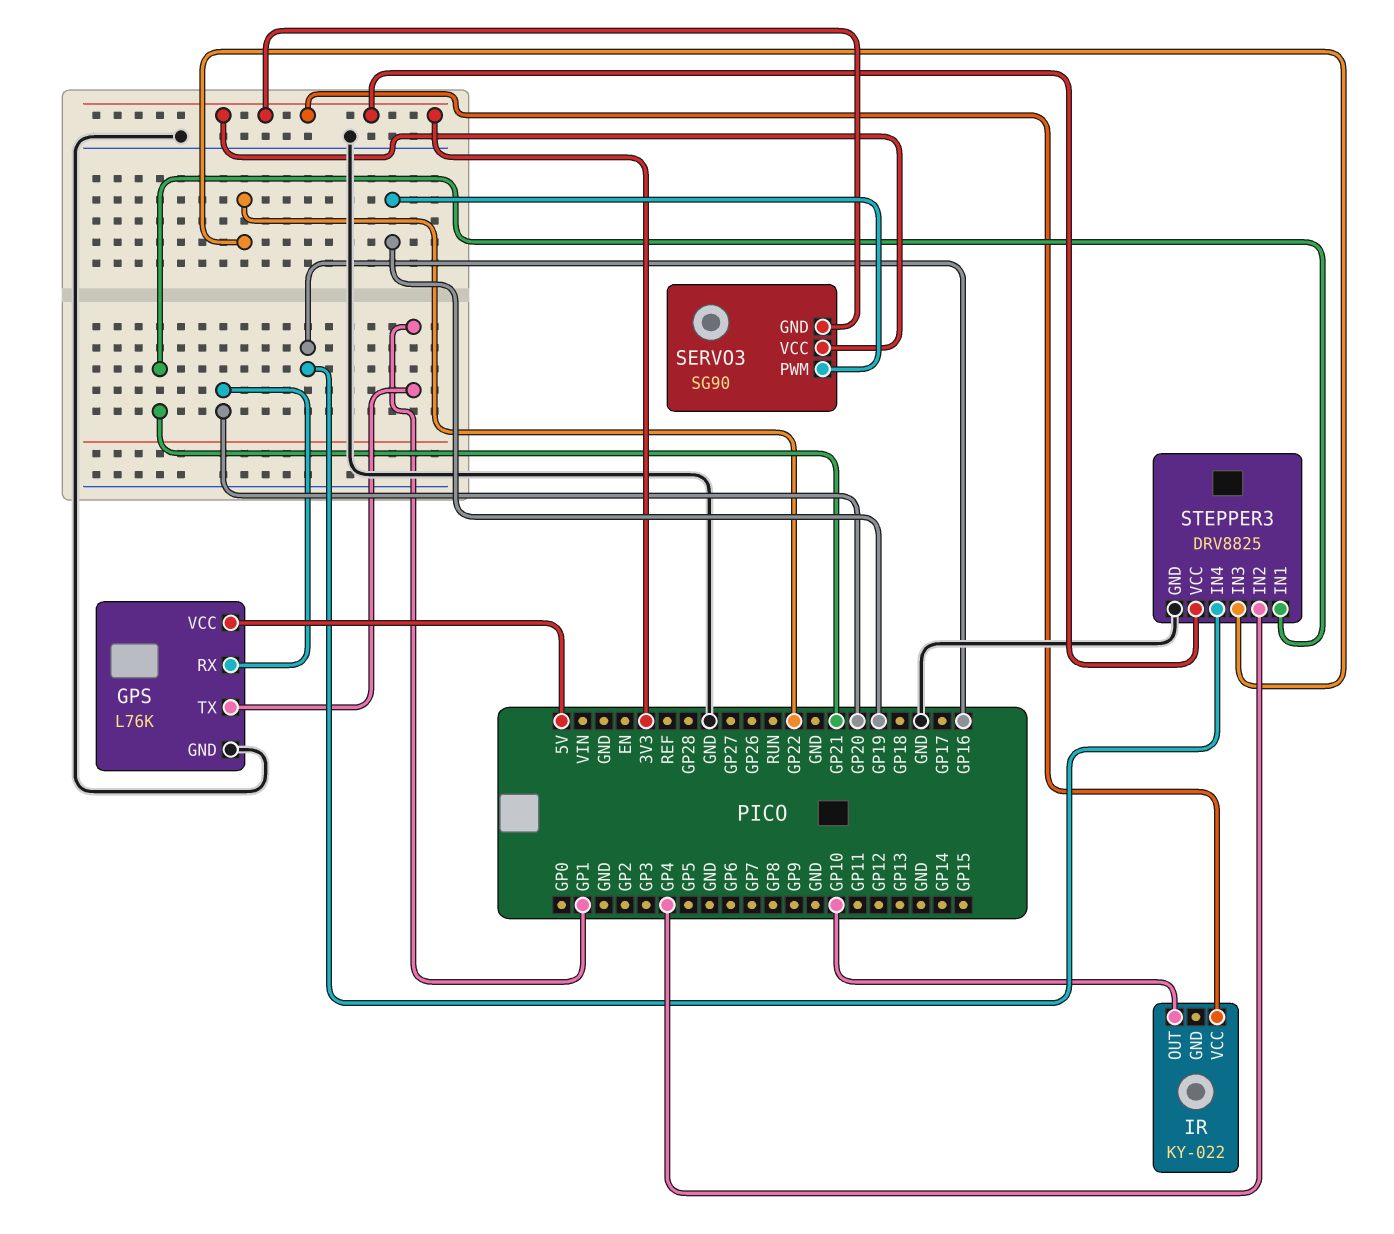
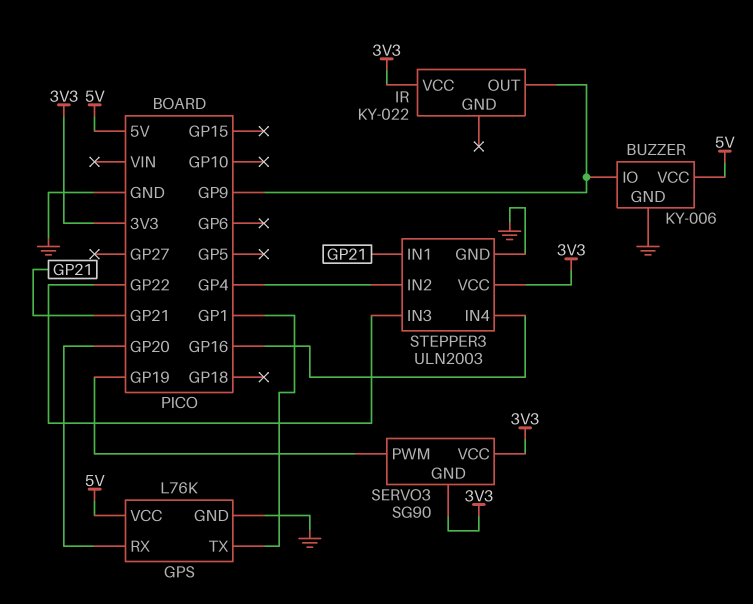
BUZZER: none -> KY-006
BUZZER pin GND: none -> GND
BUZZER pin IO: none -> GP9
BUZZER pin VCC: none -> 5V
IR pin OUT: GP10 -> GP9
STEPPER3: DRV8825 -> ULN2003

